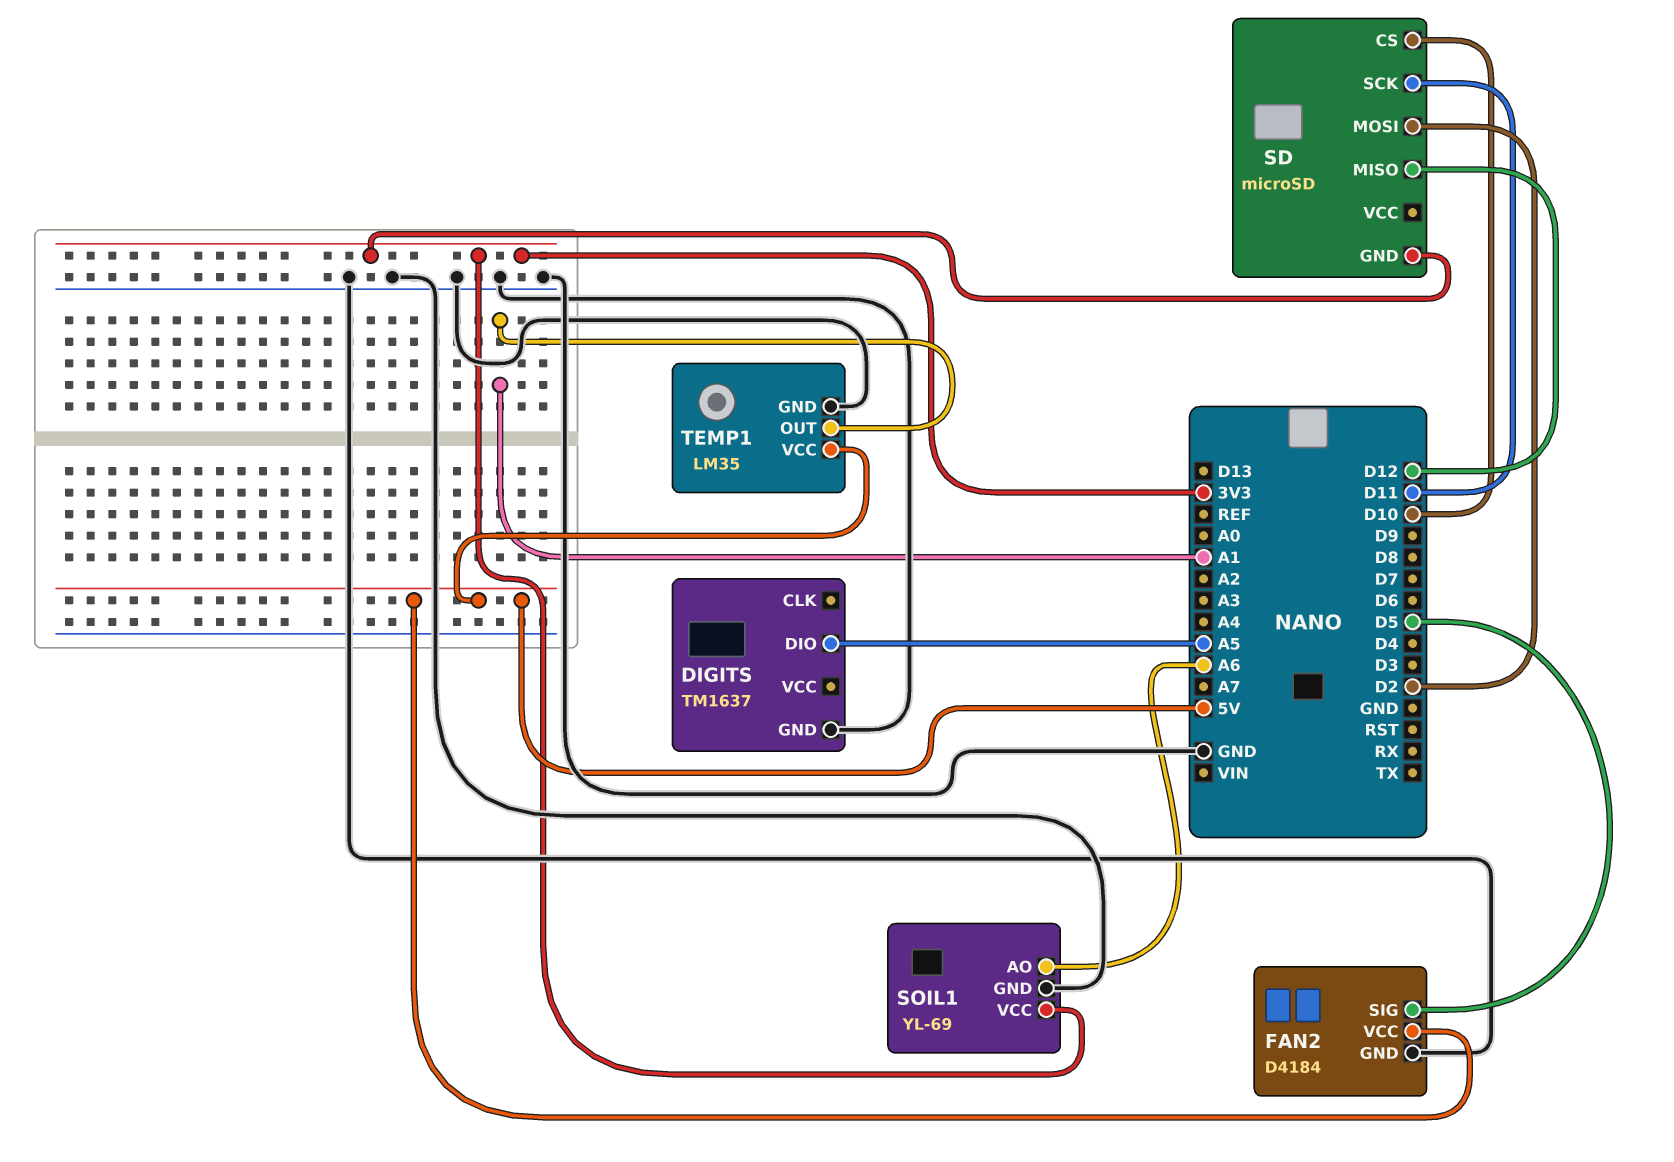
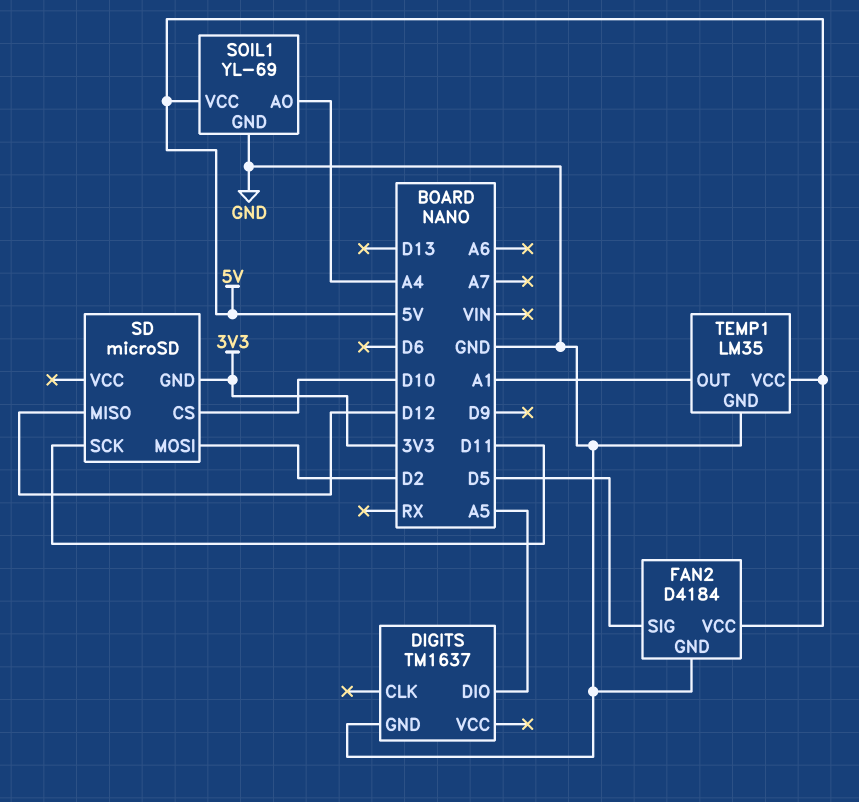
SOIL1 pin AO: A6 -> A4
SOIL1 pin VCC: 3V3 -> 5V

